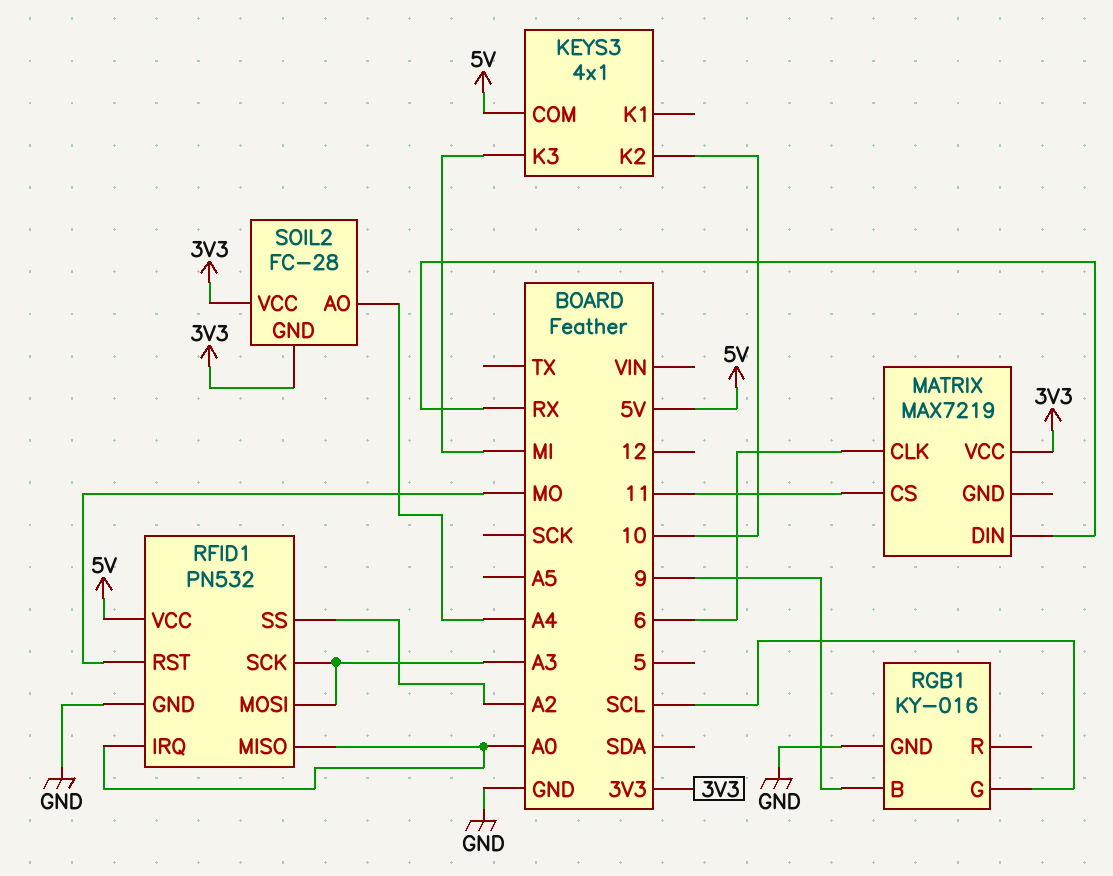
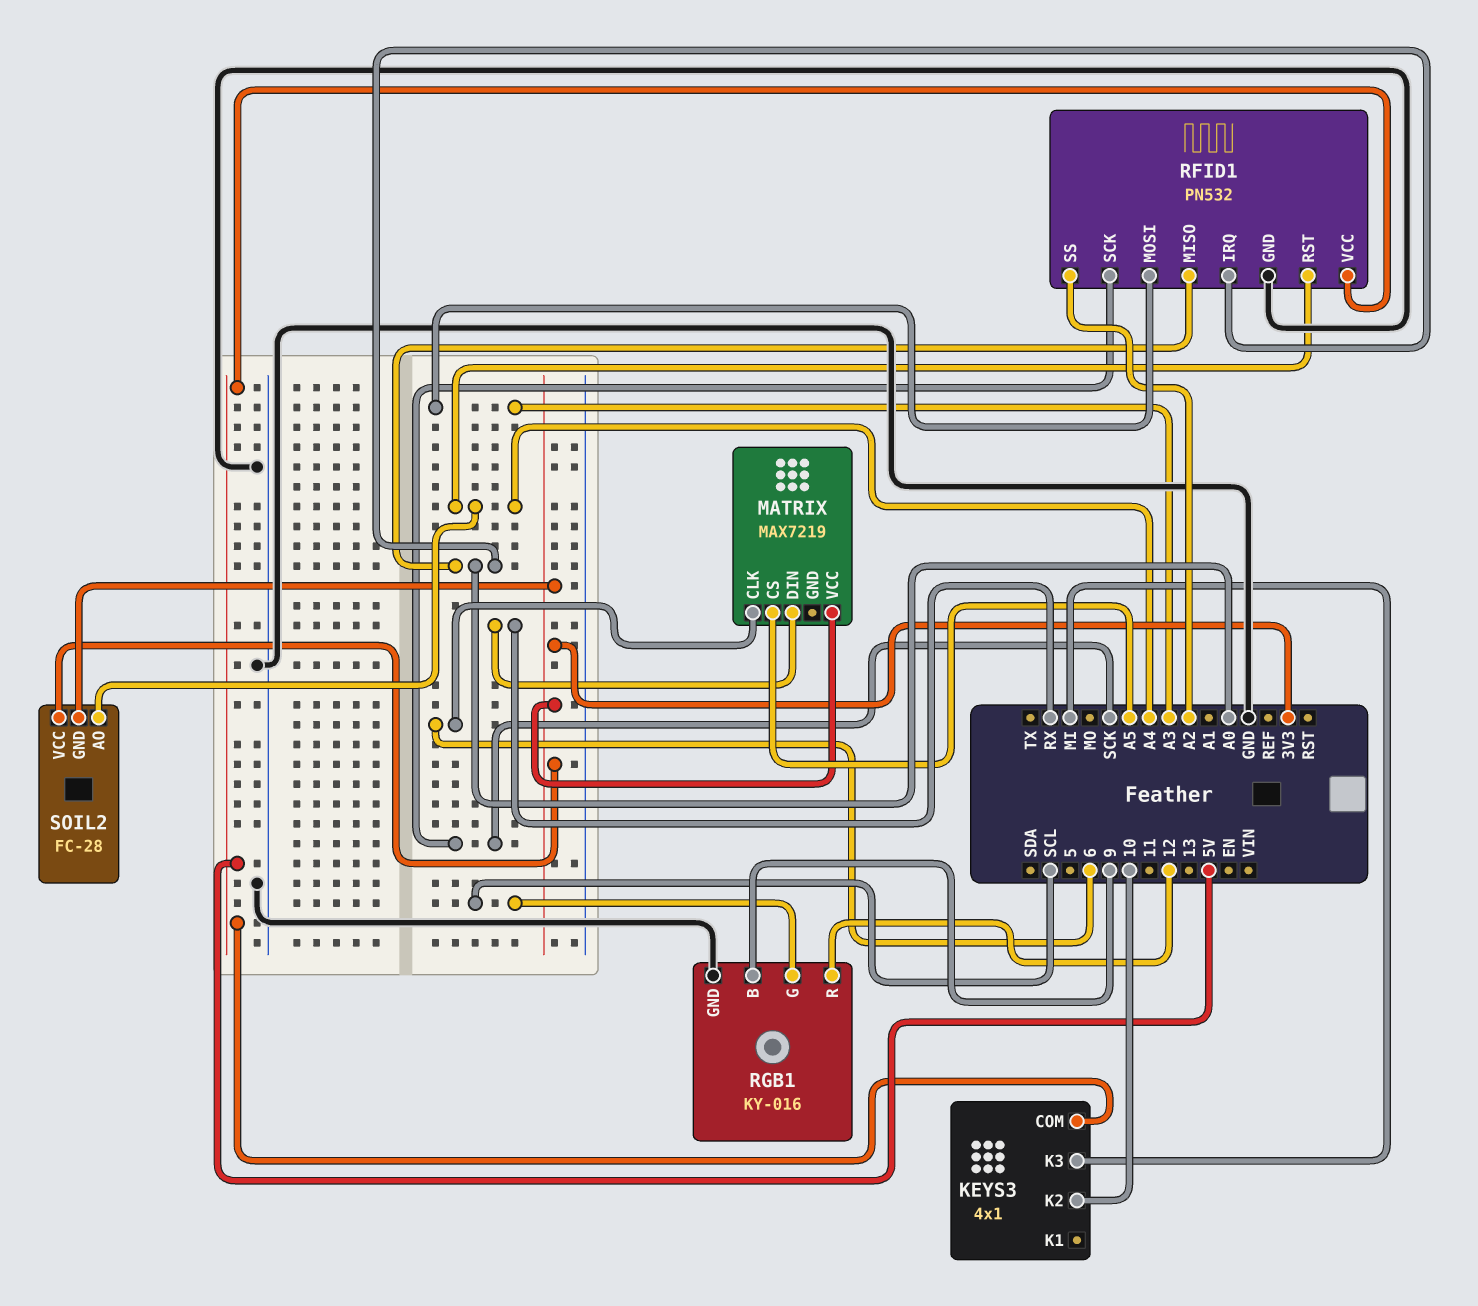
MATRIX pin CS: 11 -> A5
RFID1 pin RST: MO -> A4
RFID1 pin SCK: A3 -> SCK
RGB1 pin R: none -> 12

